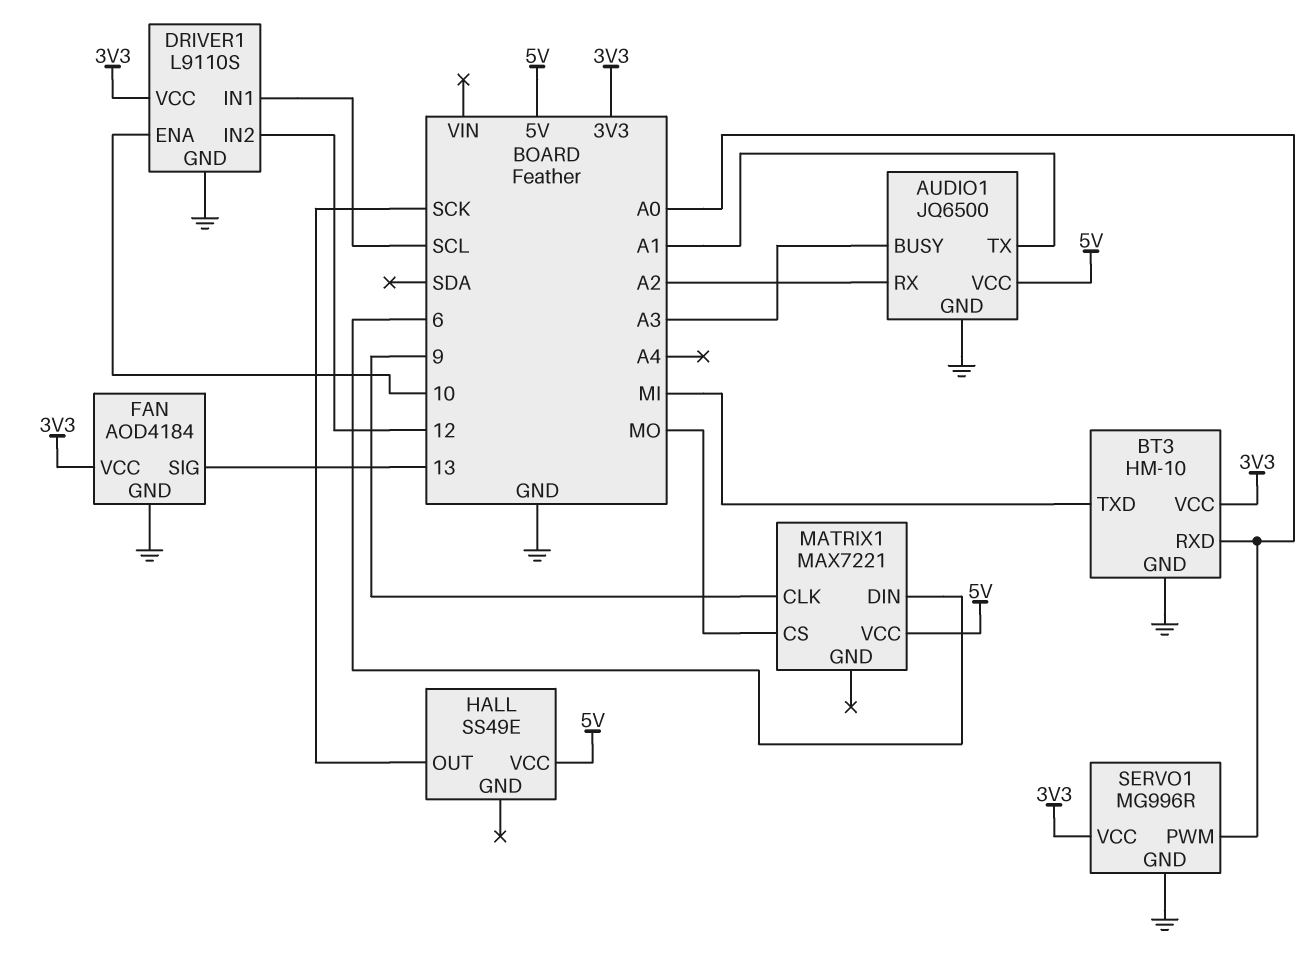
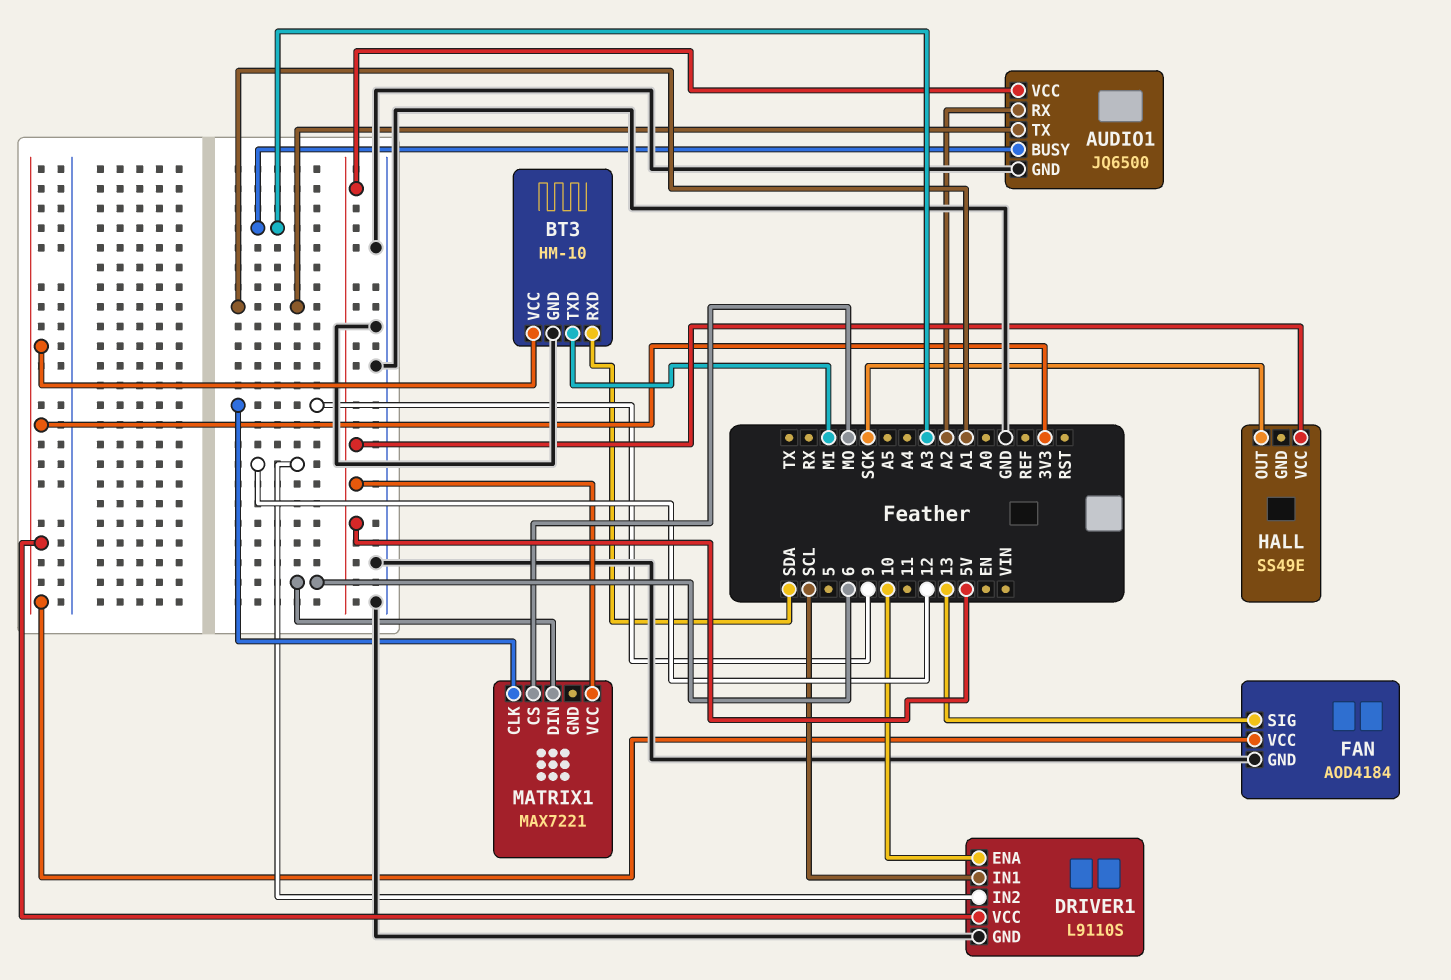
BT3 pin RXD: A0 -> SDA
SERVO1: MG996R -> none
SERVO1 pin GND: GND -> none
SERVO1 pin PWM: A0 -> none
SERVO1 pin VCC: 3V3 -> none

